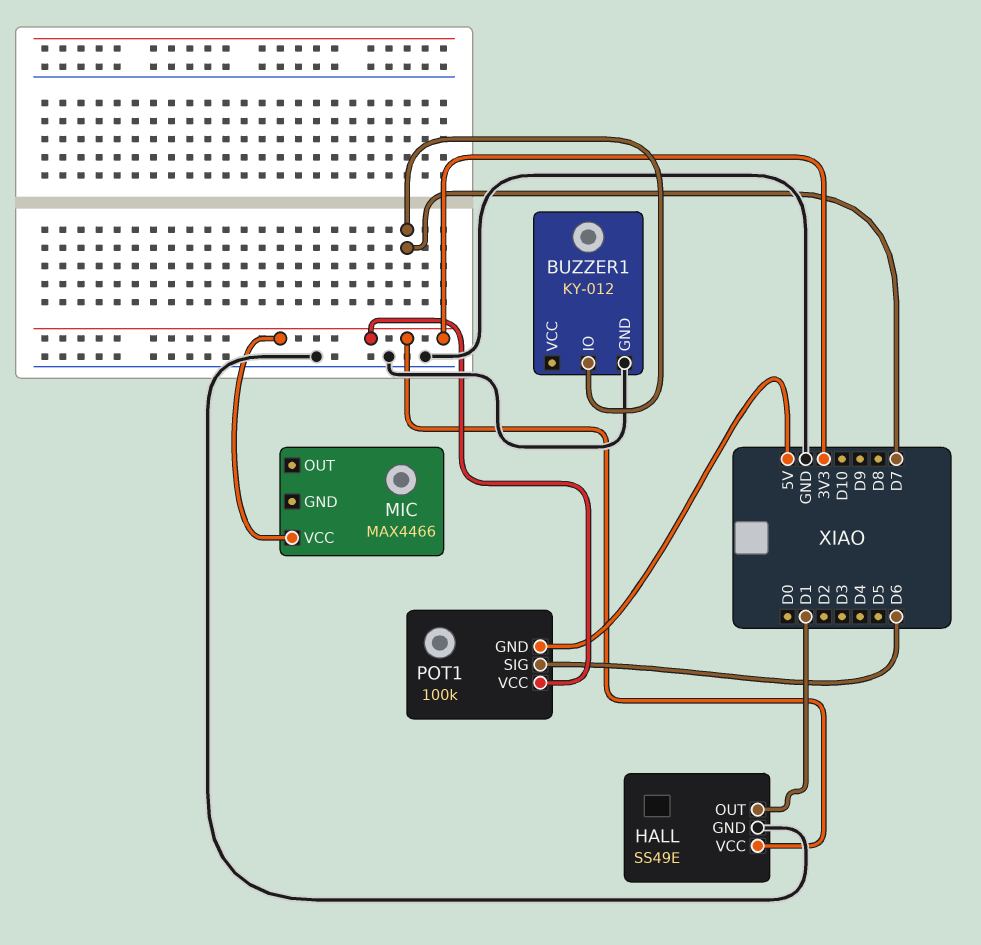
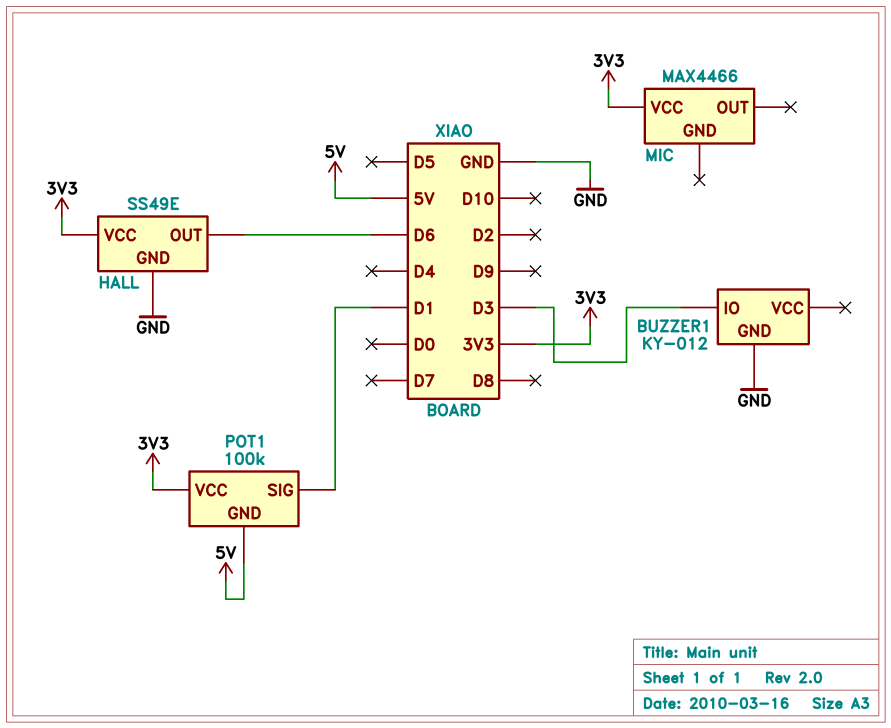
BUZZER1 pin IO: D7 -> D3
HALL pin OUT: D1 -> D6
POT1 pin SIG: D6 -> D1

